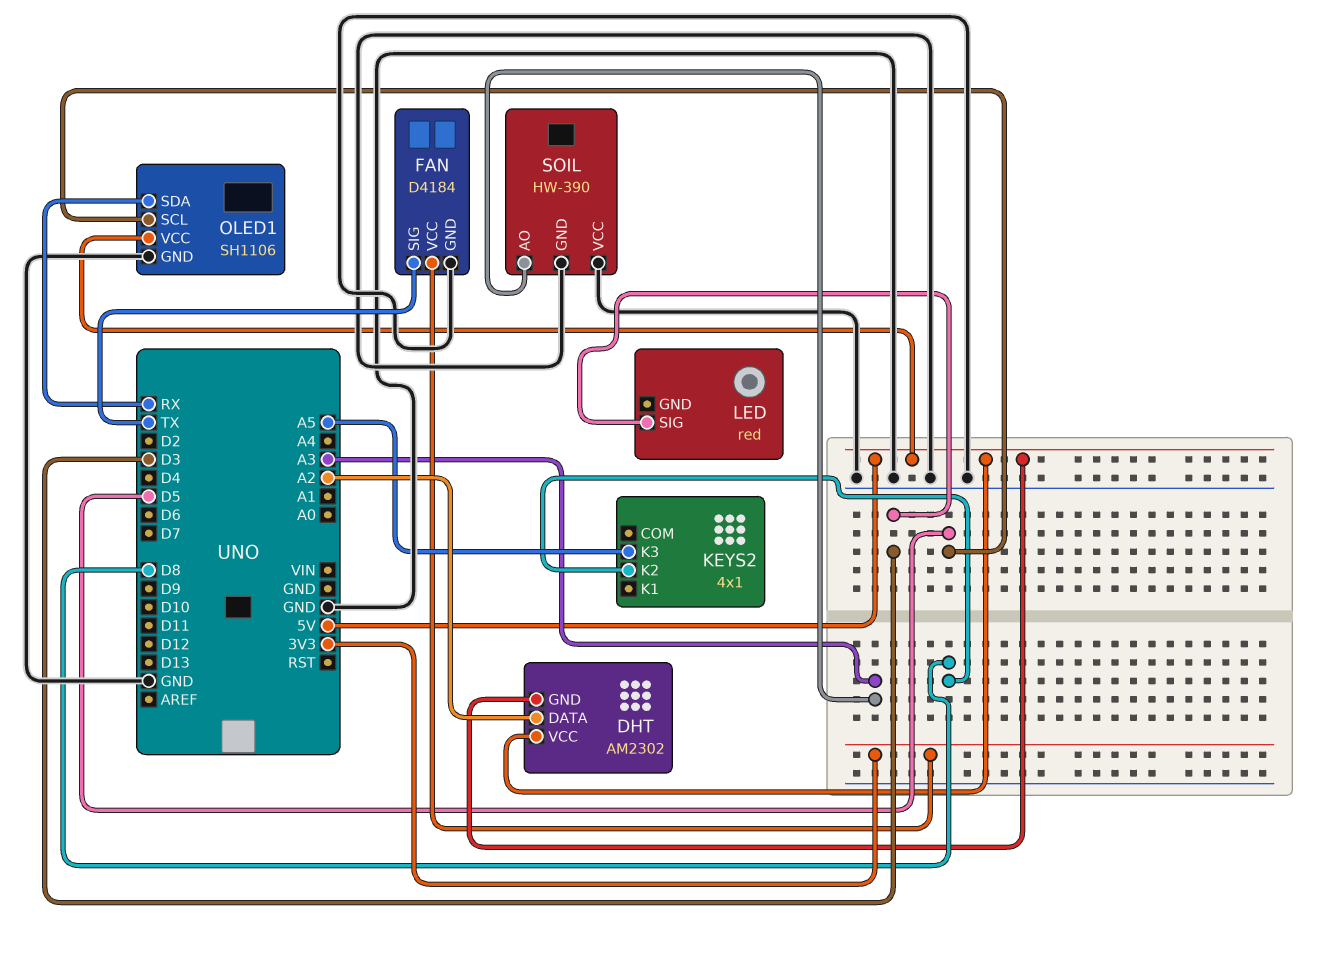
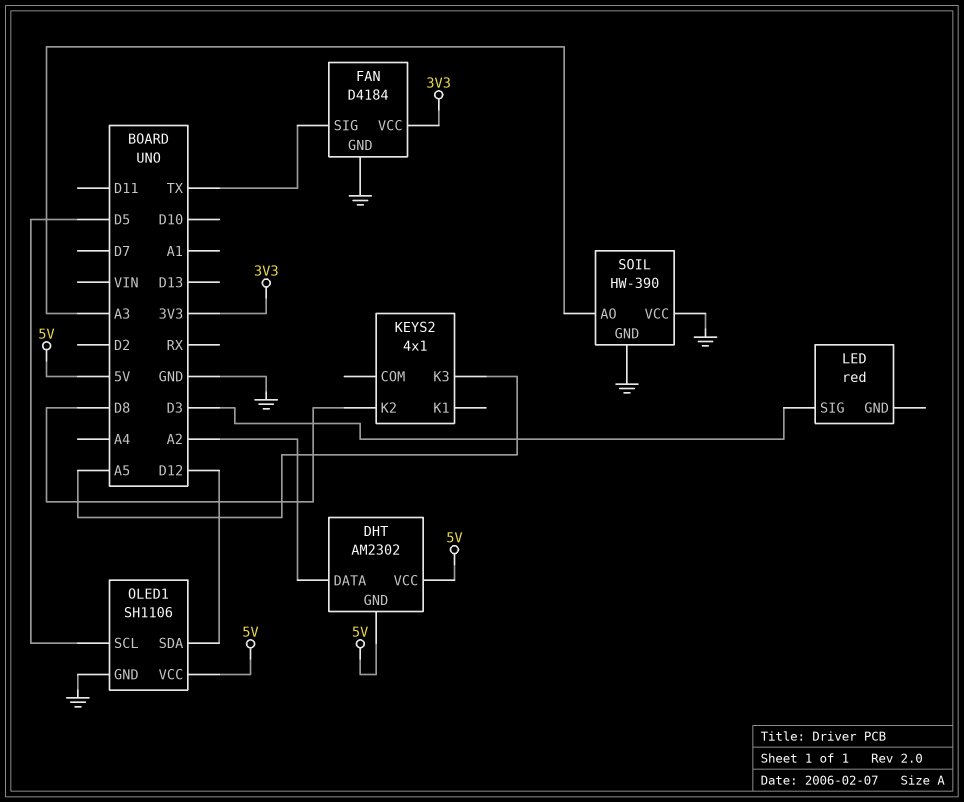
OLED1 pin SDA: RX -> D12

